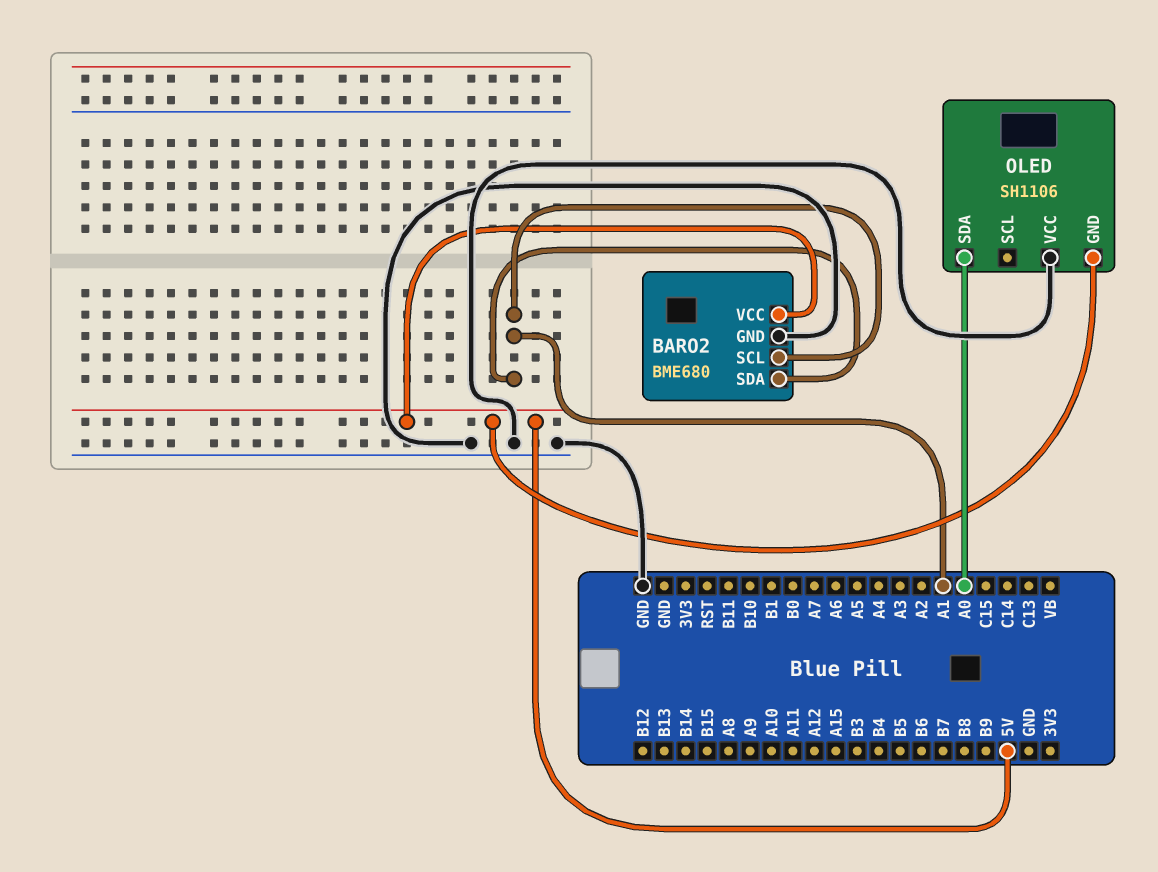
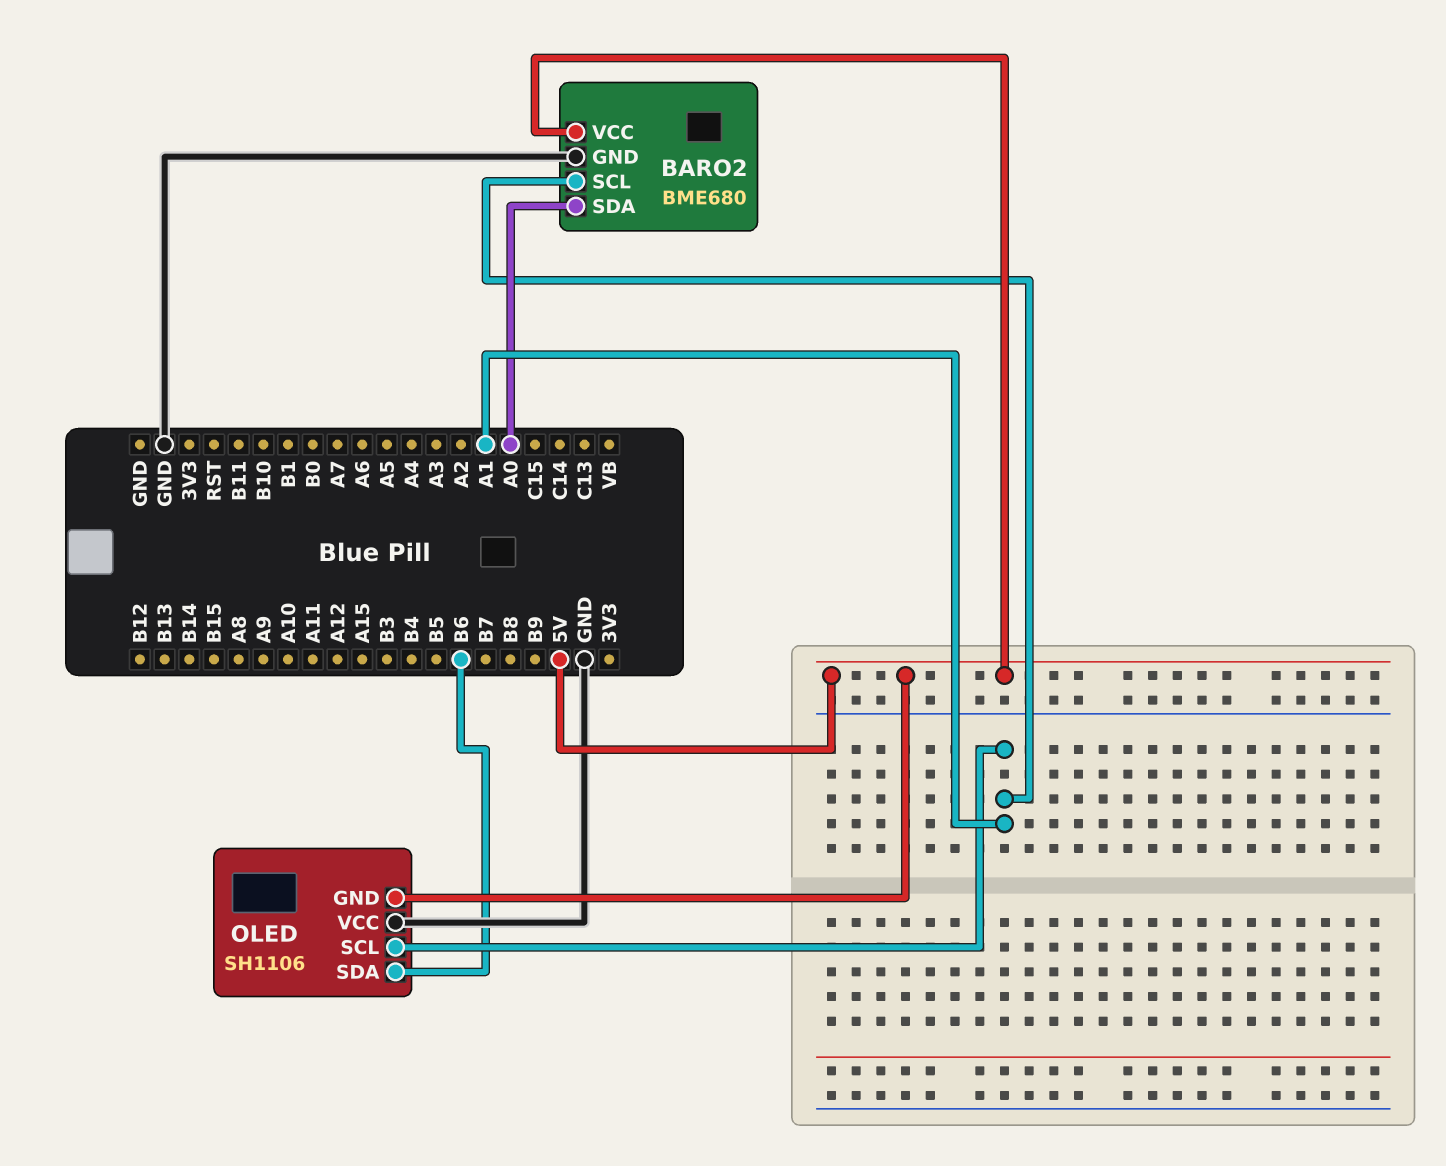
BARO2 pin SDA: A1 -> A0
OLED pin SCL: none -> A1
OLED pin SDA: A0 -> B6

